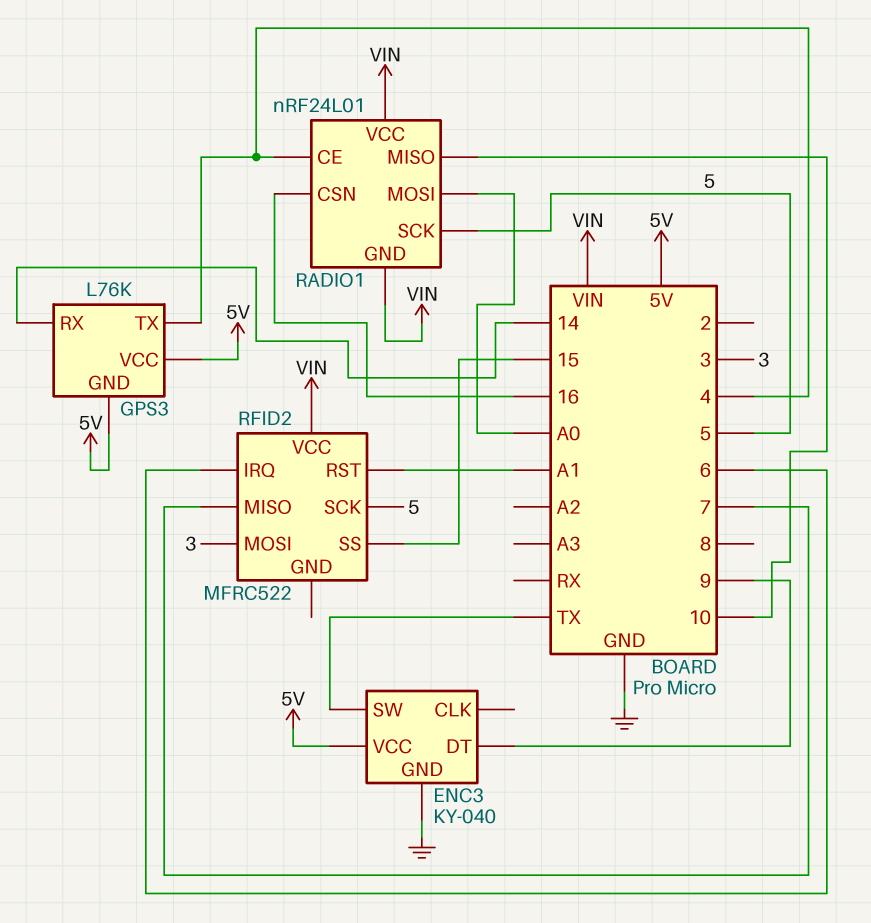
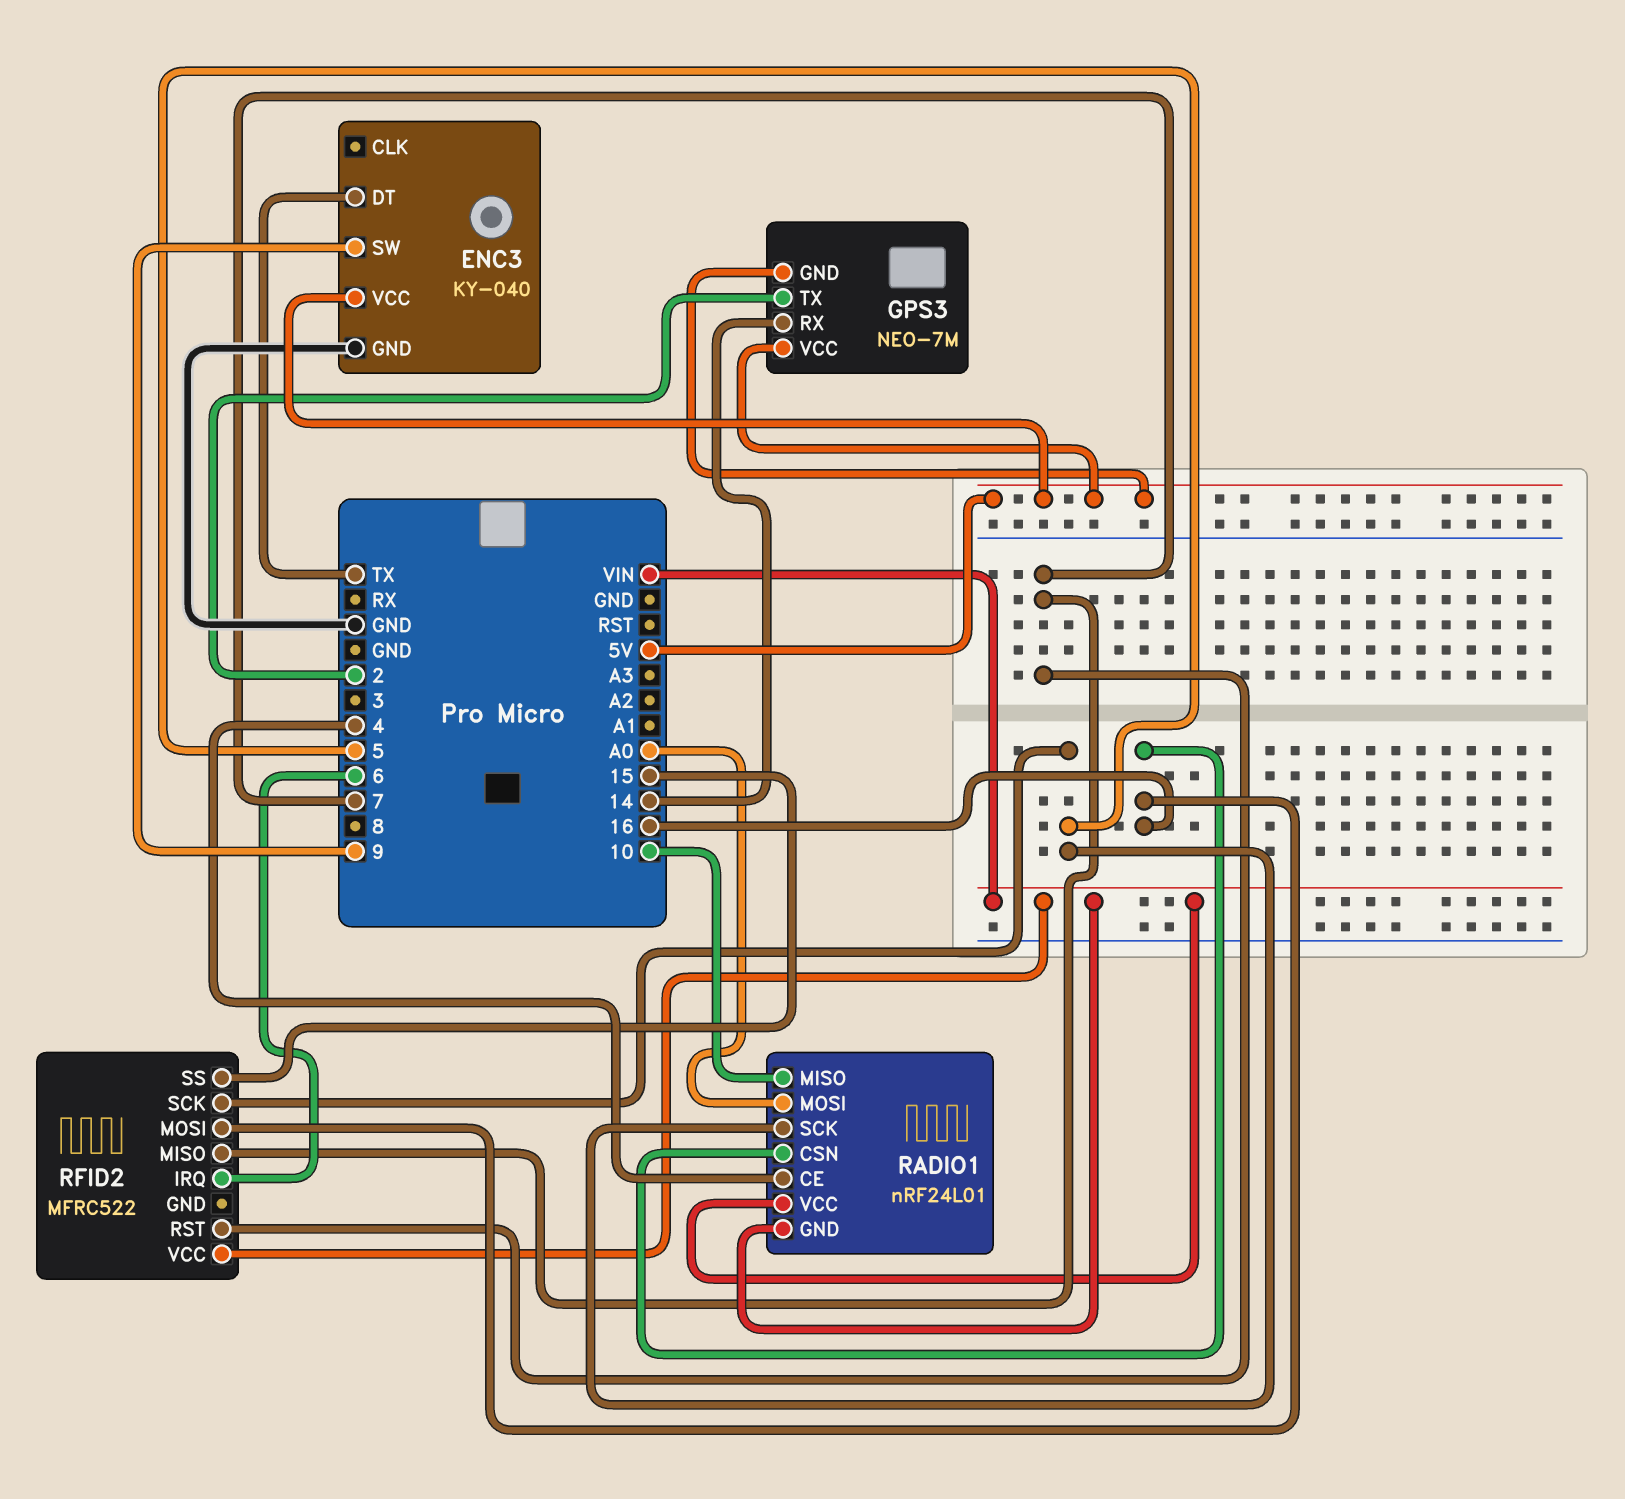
ENC3 pin DT: 9 -> TX
ENC3 pin SW: TX -> 9
GPS3: L76K -> NEO-7M
GPS3 pin TX: 4 -> 2
RFID2 pin MOSI: 3 -> 16
RFID2 pin RST: A1 -> 7

